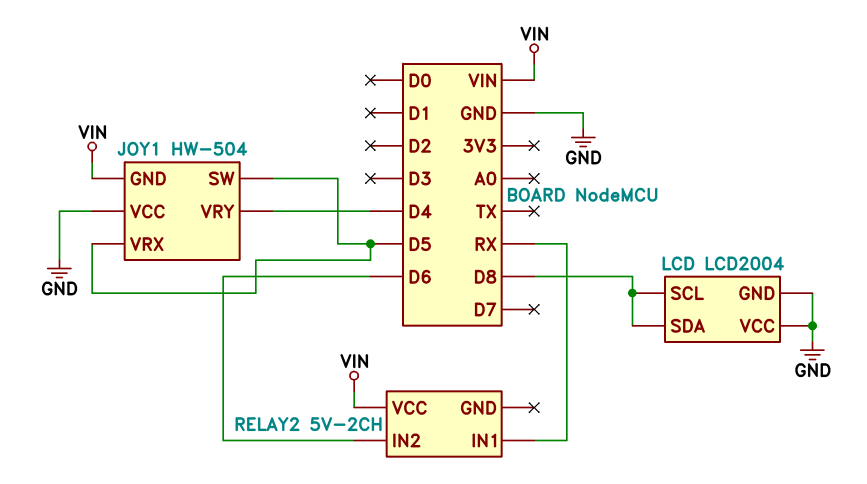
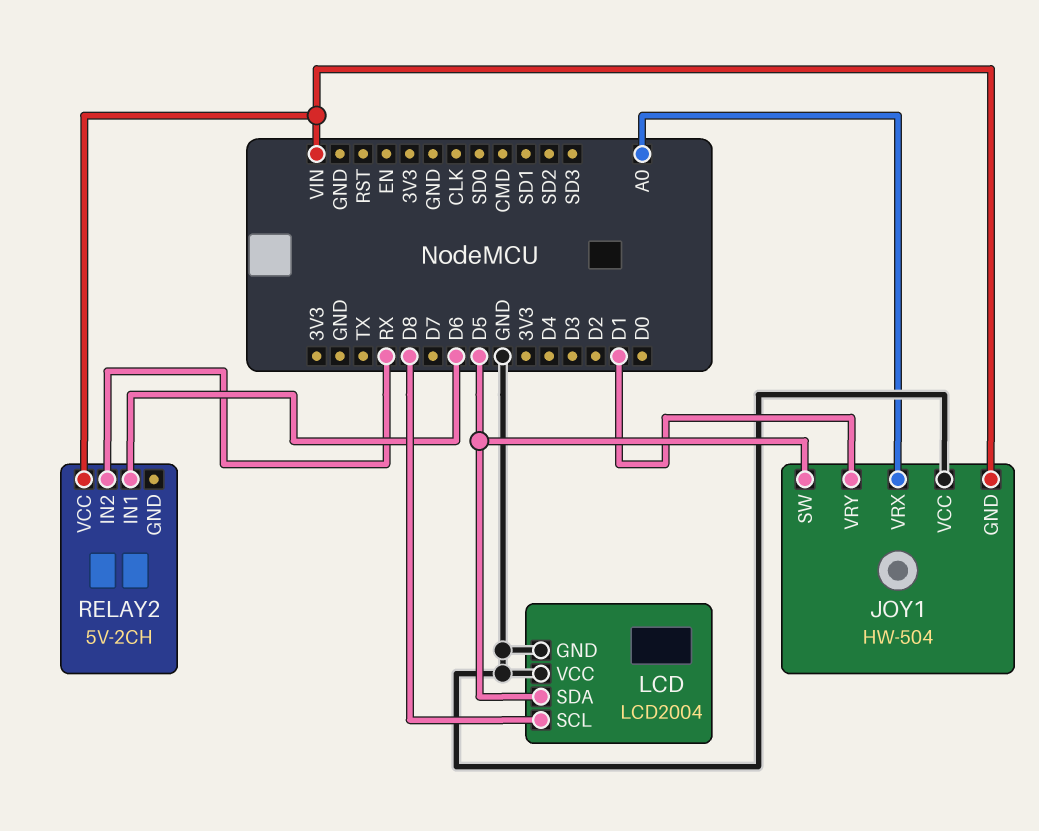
JOY1 pin VRX: D5 -> A0
JOY1 pin VRY: D4 -> D1
LCD pin SDA: D8 -> D5
RELAY2 pin IN1: RX -> D6
RELAY2 pin IN2: D6 -> RX

